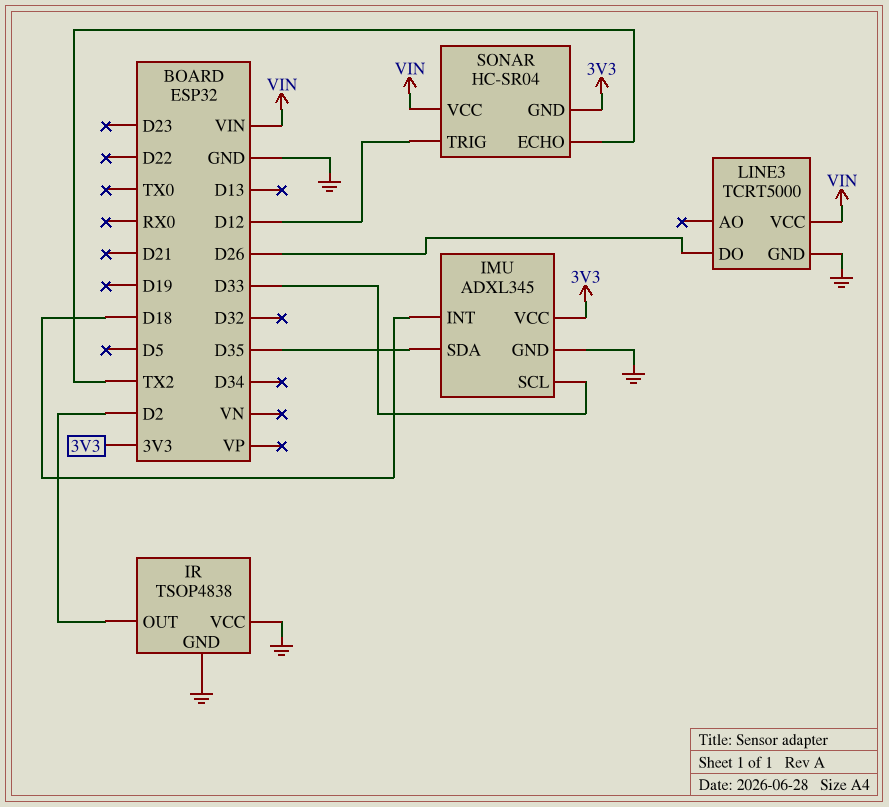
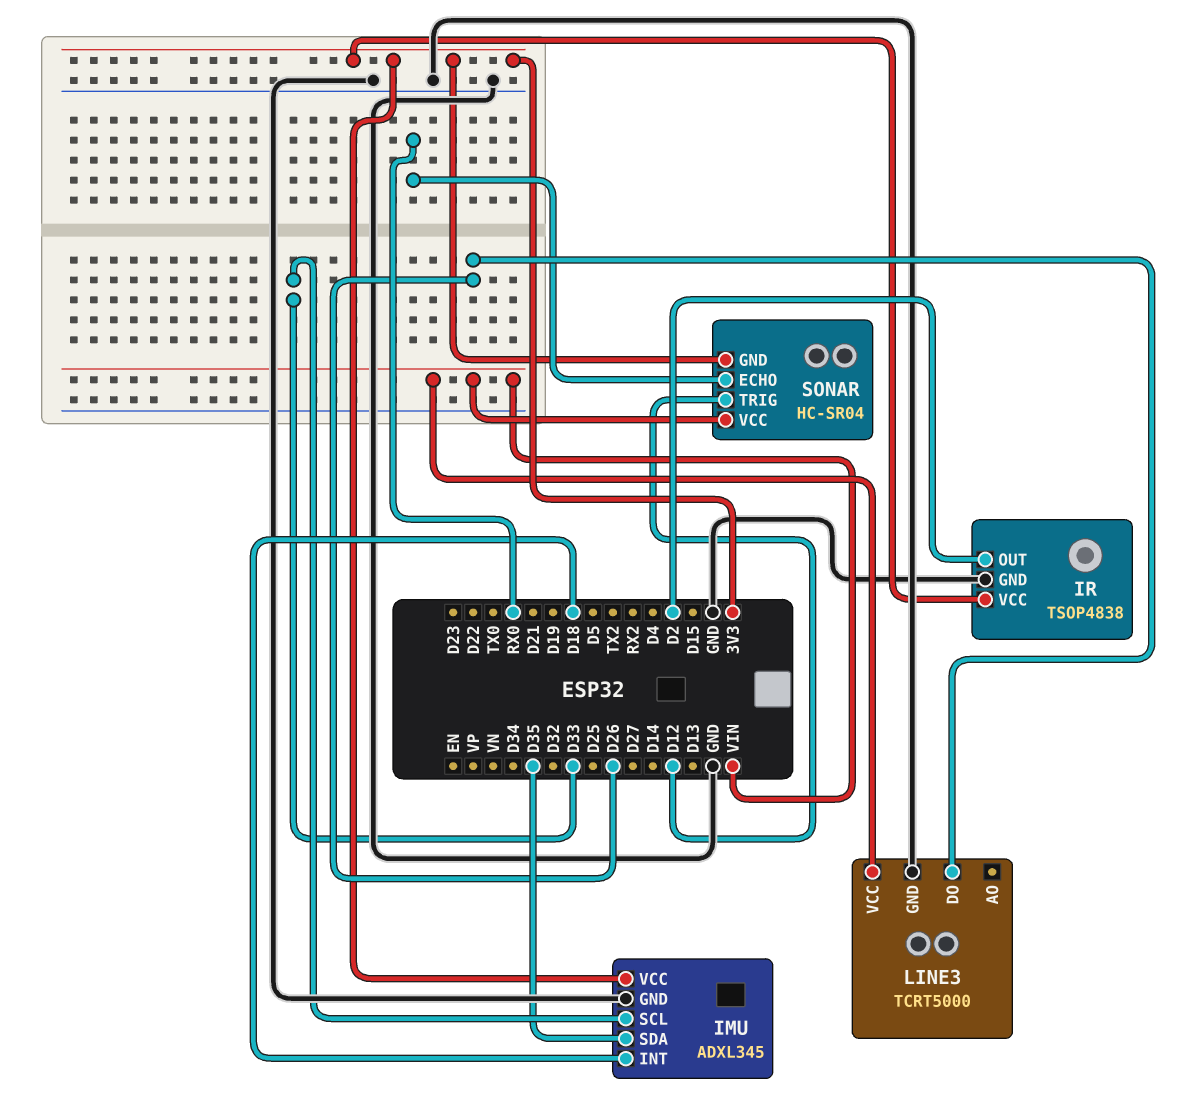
IR pin VCC: GND -> 3V3
SONAR pin ECHO: TX2 -> RX0

